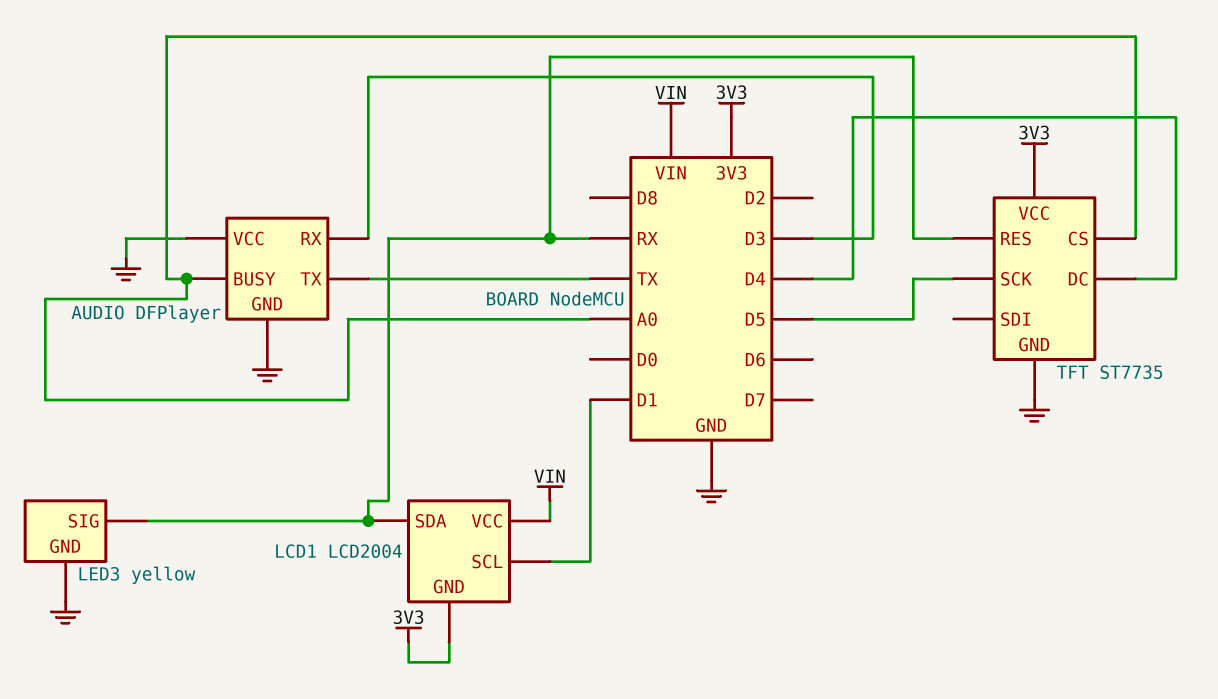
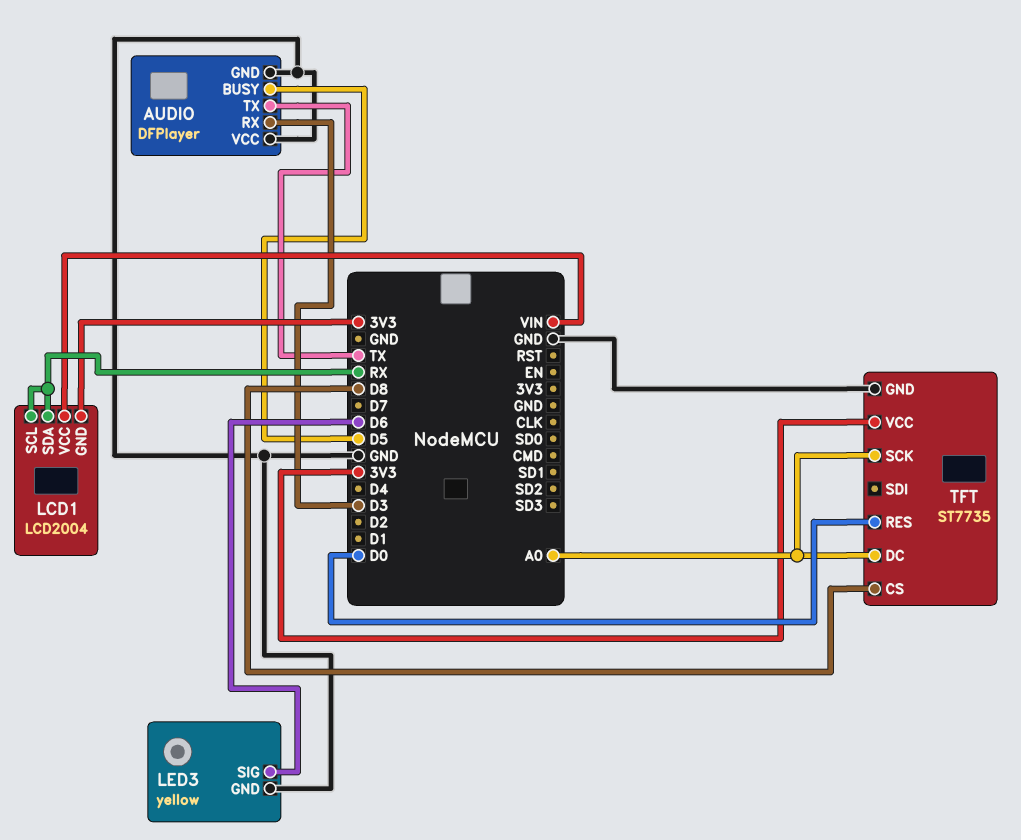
AUDIO pin BUSY: A0 -> D5
LCD1 pin SCL: D1 -> RX
LED3 pin SIG: RX -> D6
TFT pin CS: A0 -> D8
TFT pin DC: D4 -> A0
TFT pin RES: RX -> D0
TFT pin SCK: D5 -> A0

